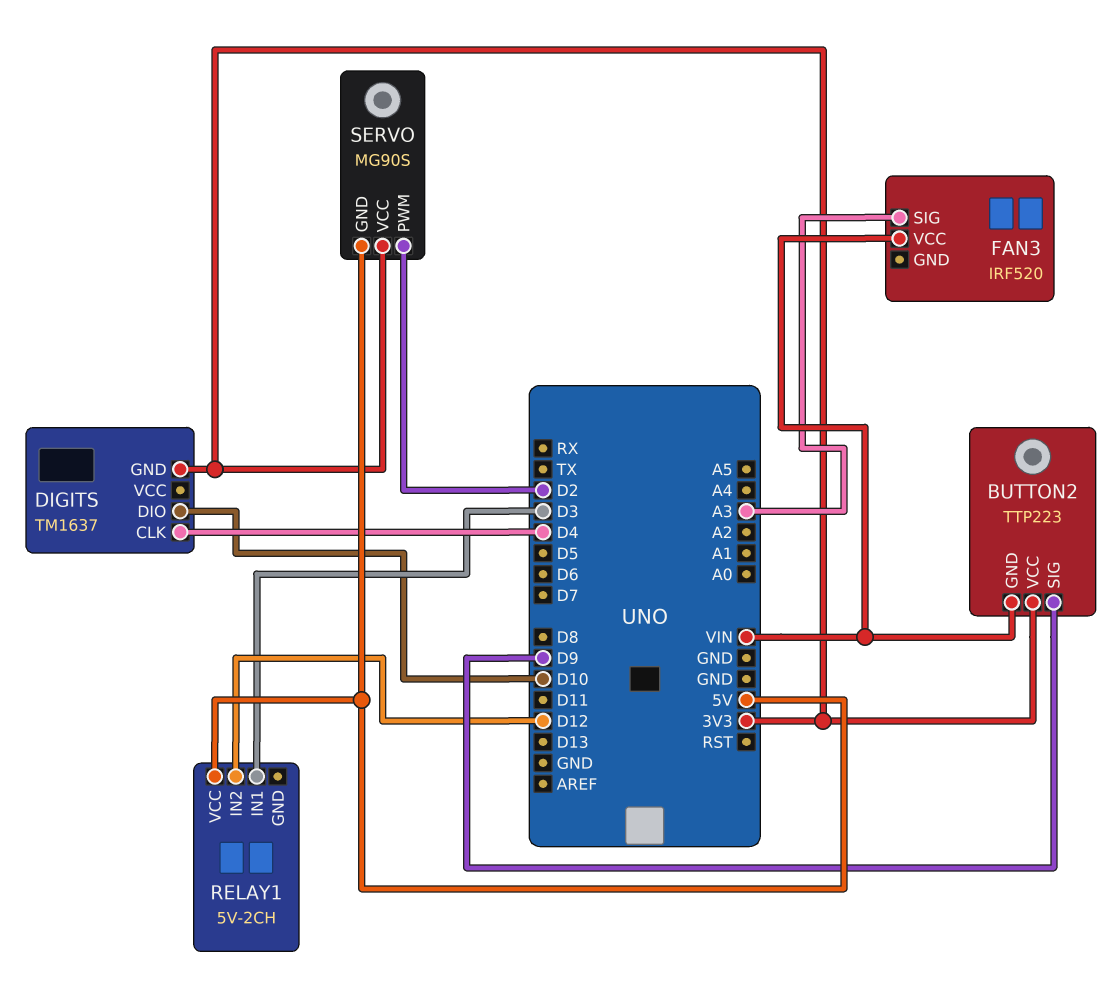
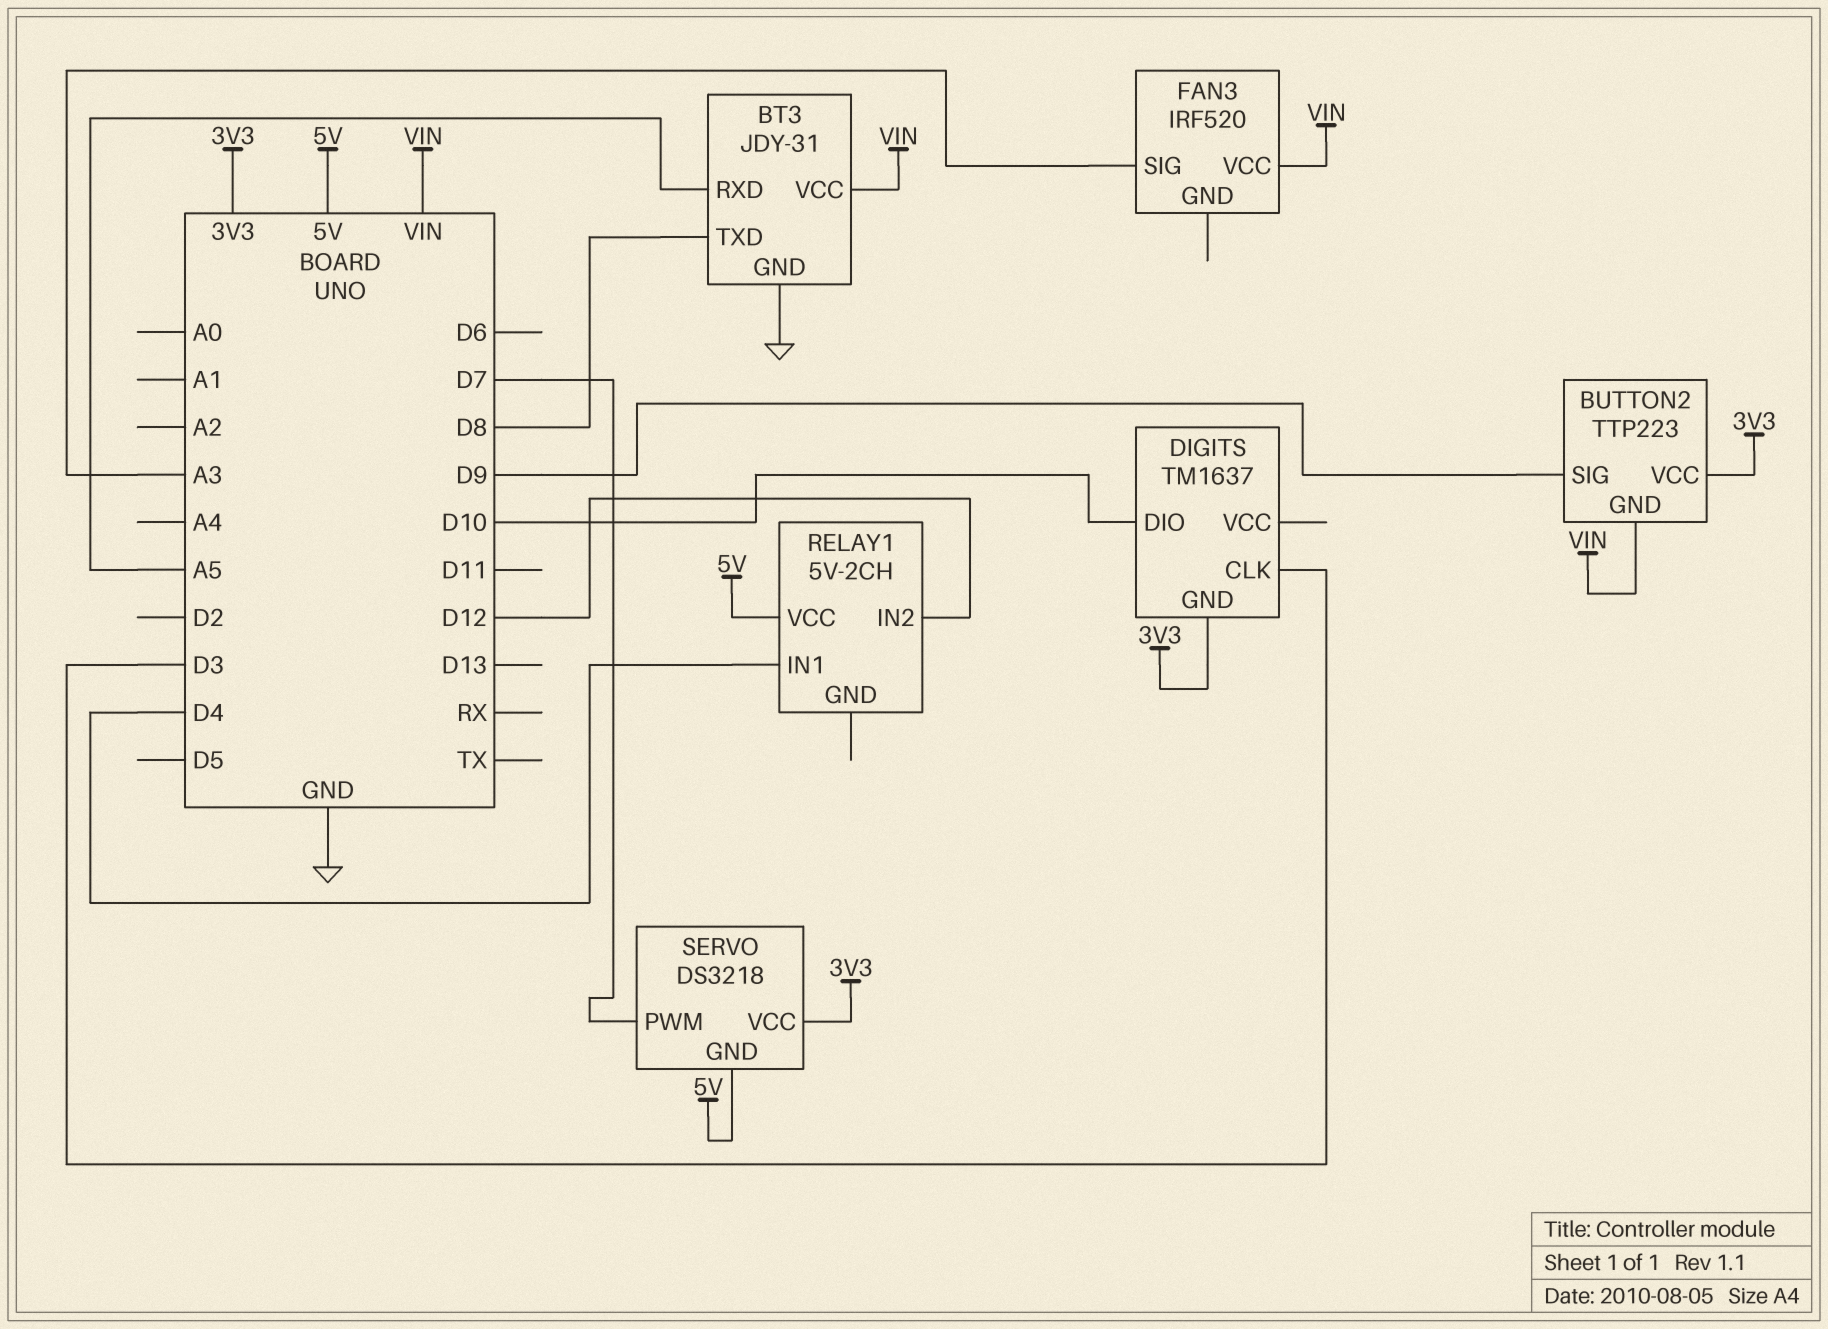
BT3: none -> JDY-31
BT3 pin GND: none -> GND
BT3 pin RXD: none -> A5
BT3 pin TXD: none -> D8
BT3 pin VCC: none -> VIN
DIGITS pin CLK: D4 -> D3
RELAY1 pin IN1: D3 -> D4
SERVO: MG90S -> DS3218
SERVO pin PWM: D2 -> D7

